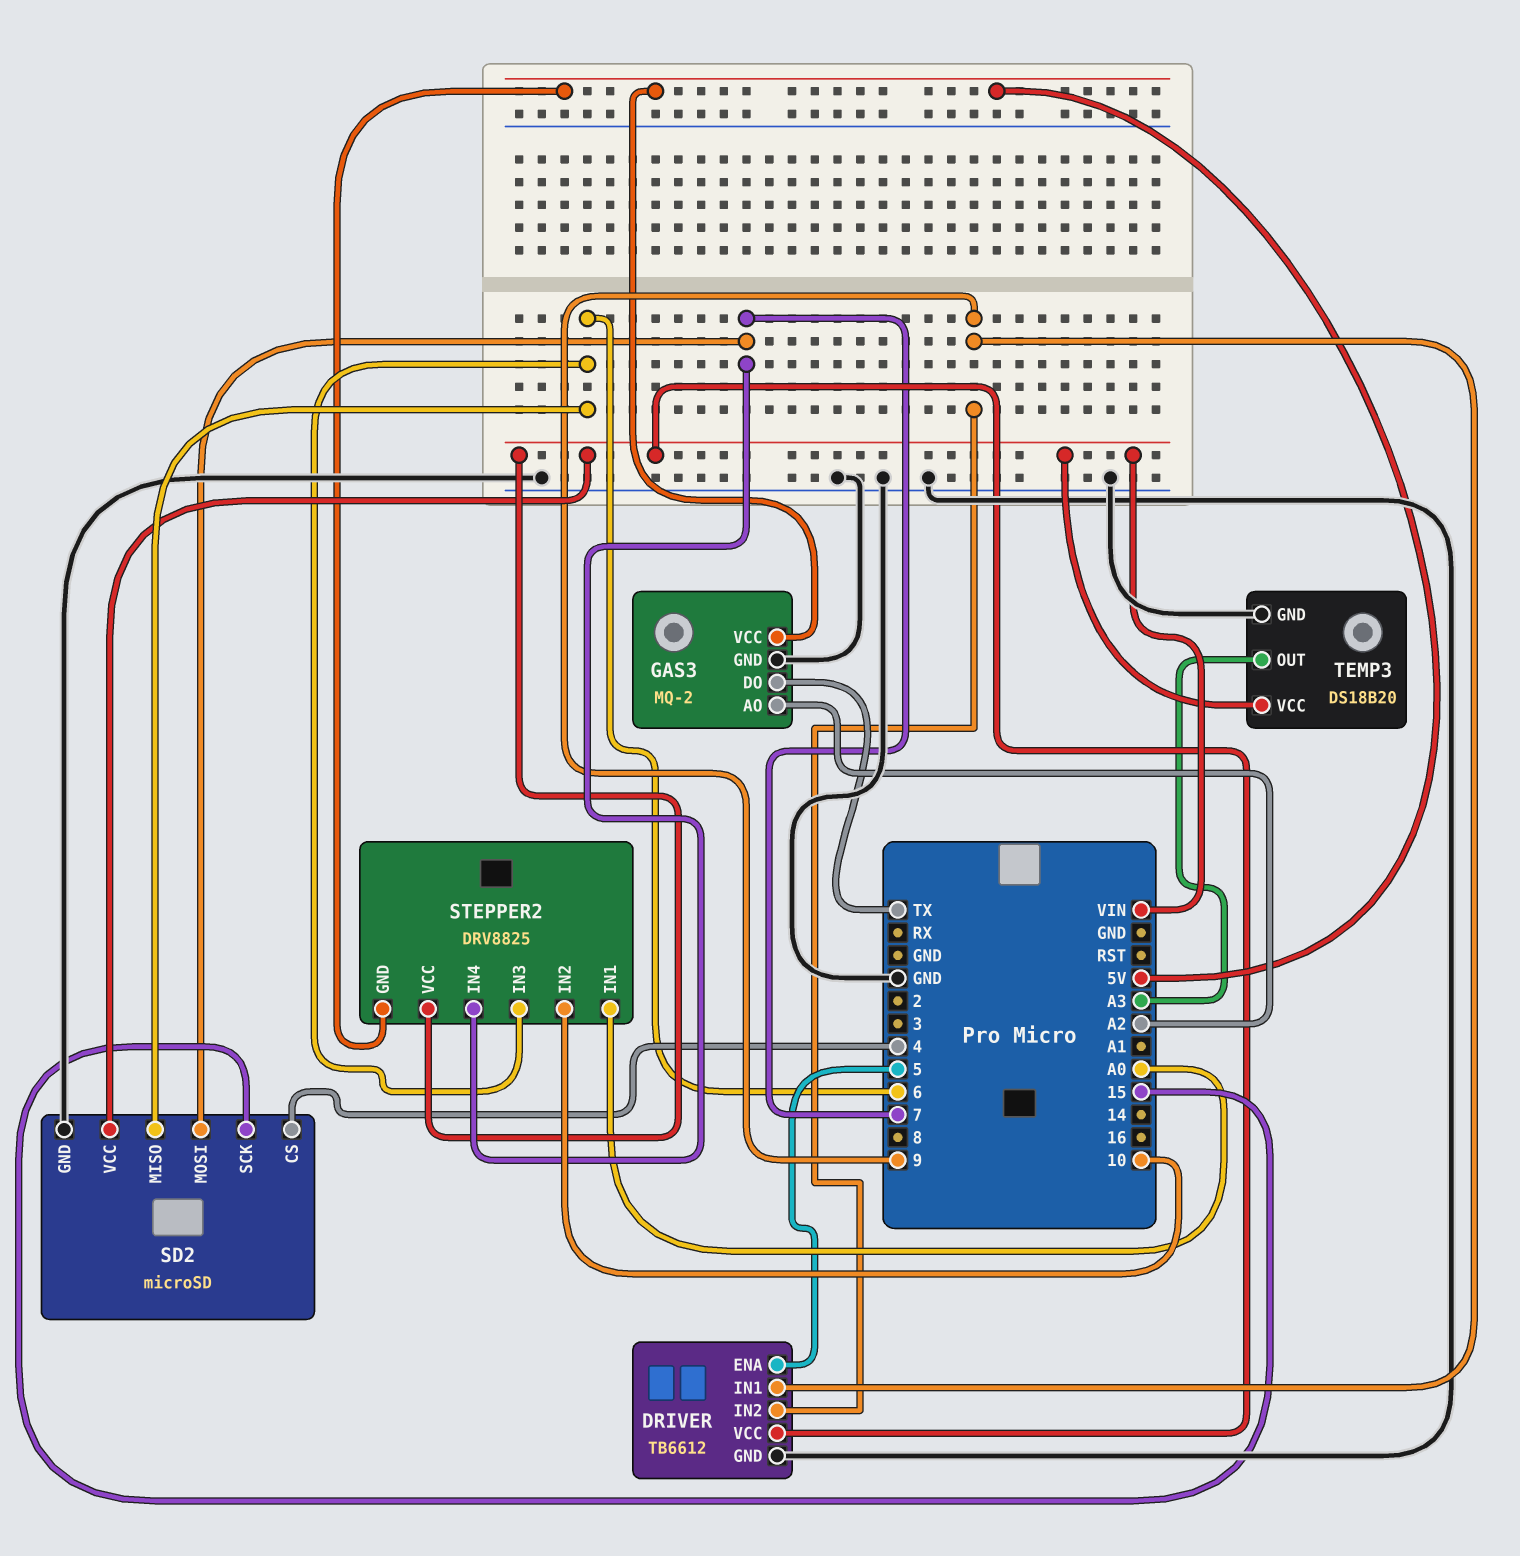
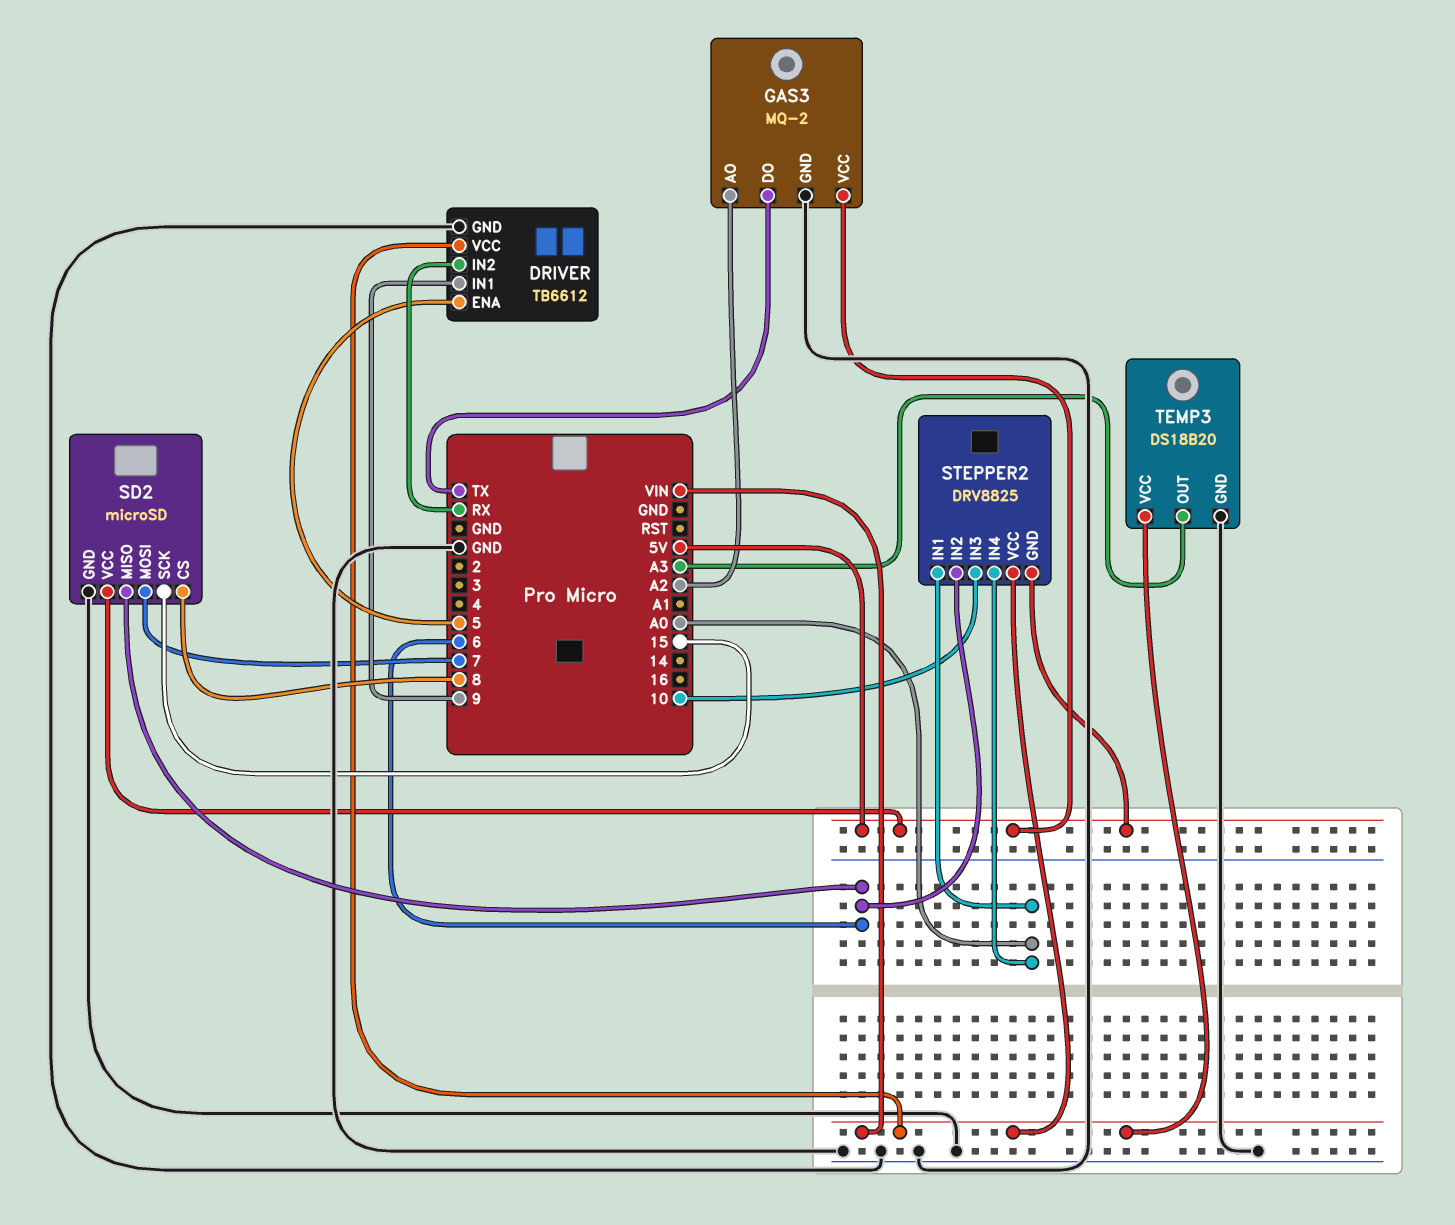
DRIVER pin IN2: 9 -> RX
SD2 pin CS: 4 -> 8
SD2 pin VCC: VIN -> 5V
STEPPER2 pin IN2: 10 -> 6
STEPPER2 pin IN3: 6 -> 10
STEPPER2 pin IN4: 7 -> A0

